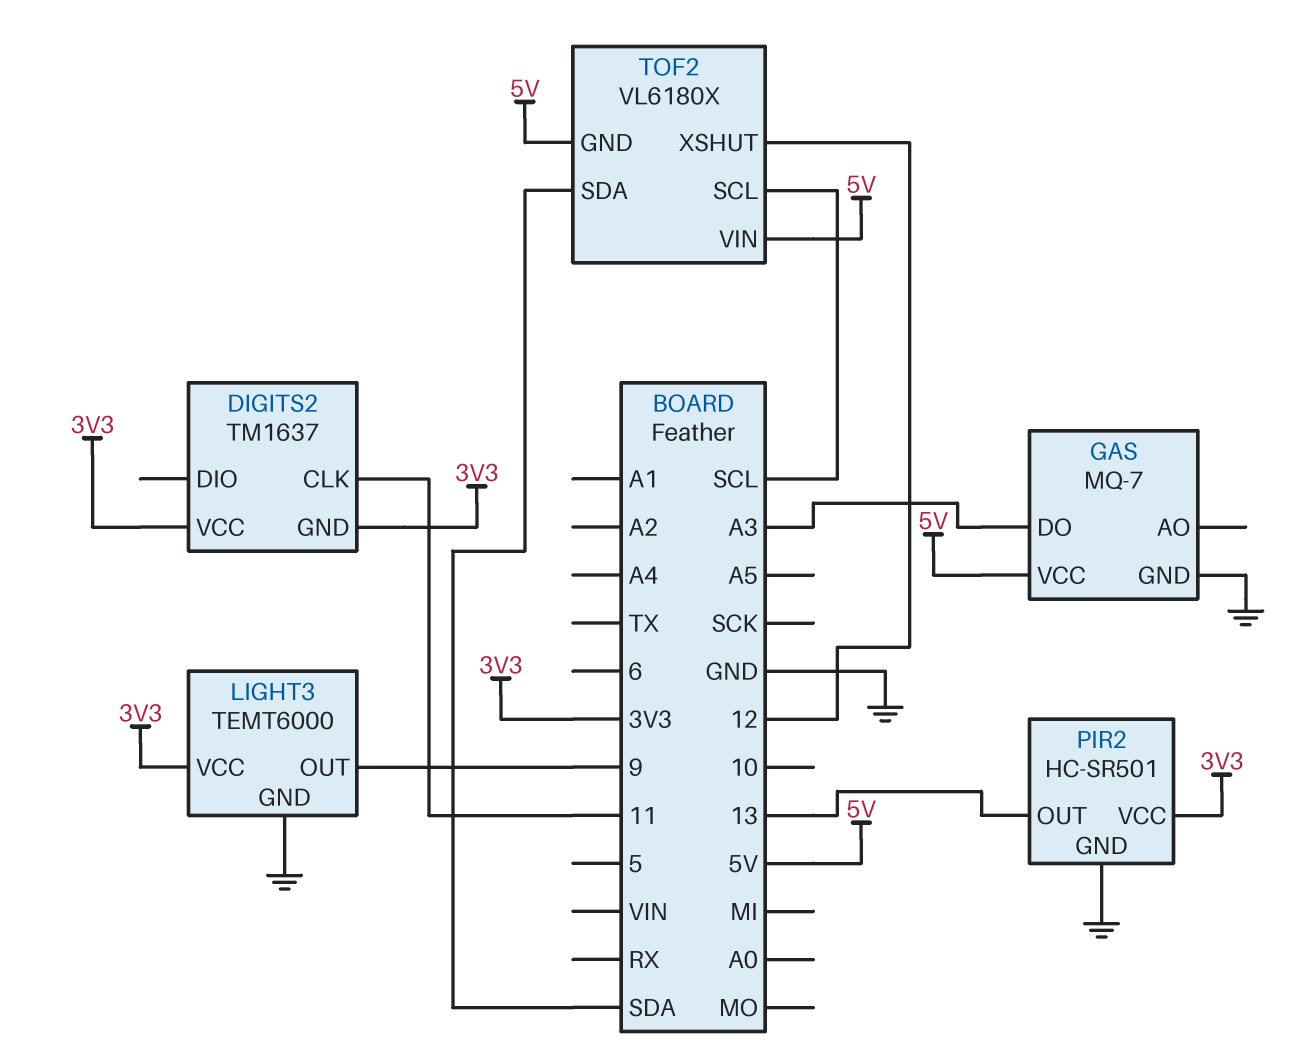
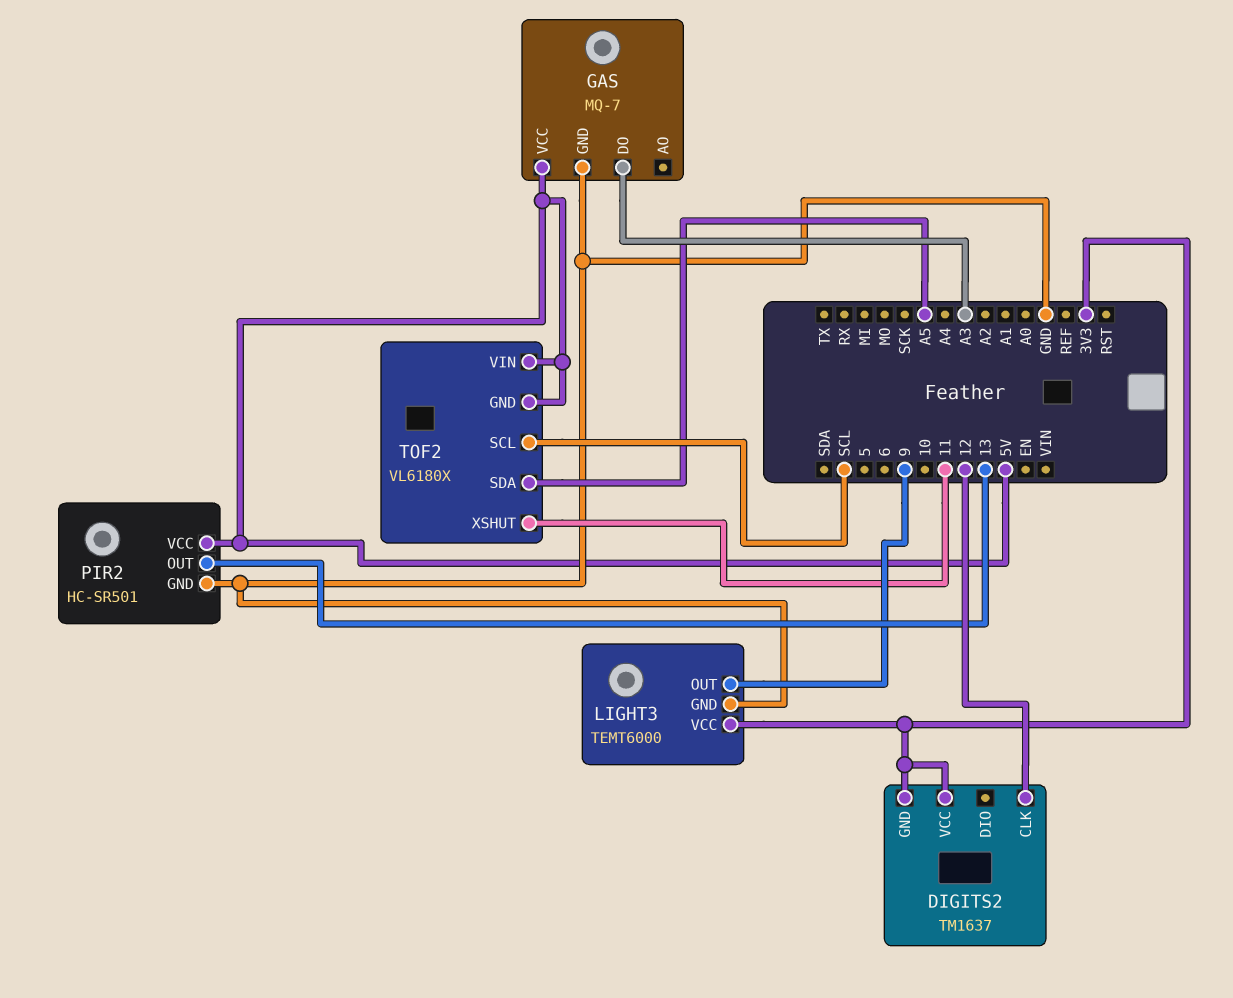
DIGITS2 pin CLK: 11 -> 12
PIR2 pin VCC: 3V3 -> 5V
TOF2 pin SDA: SDA -> A5
TOF2 pin XSHUT: 12 -> 11

